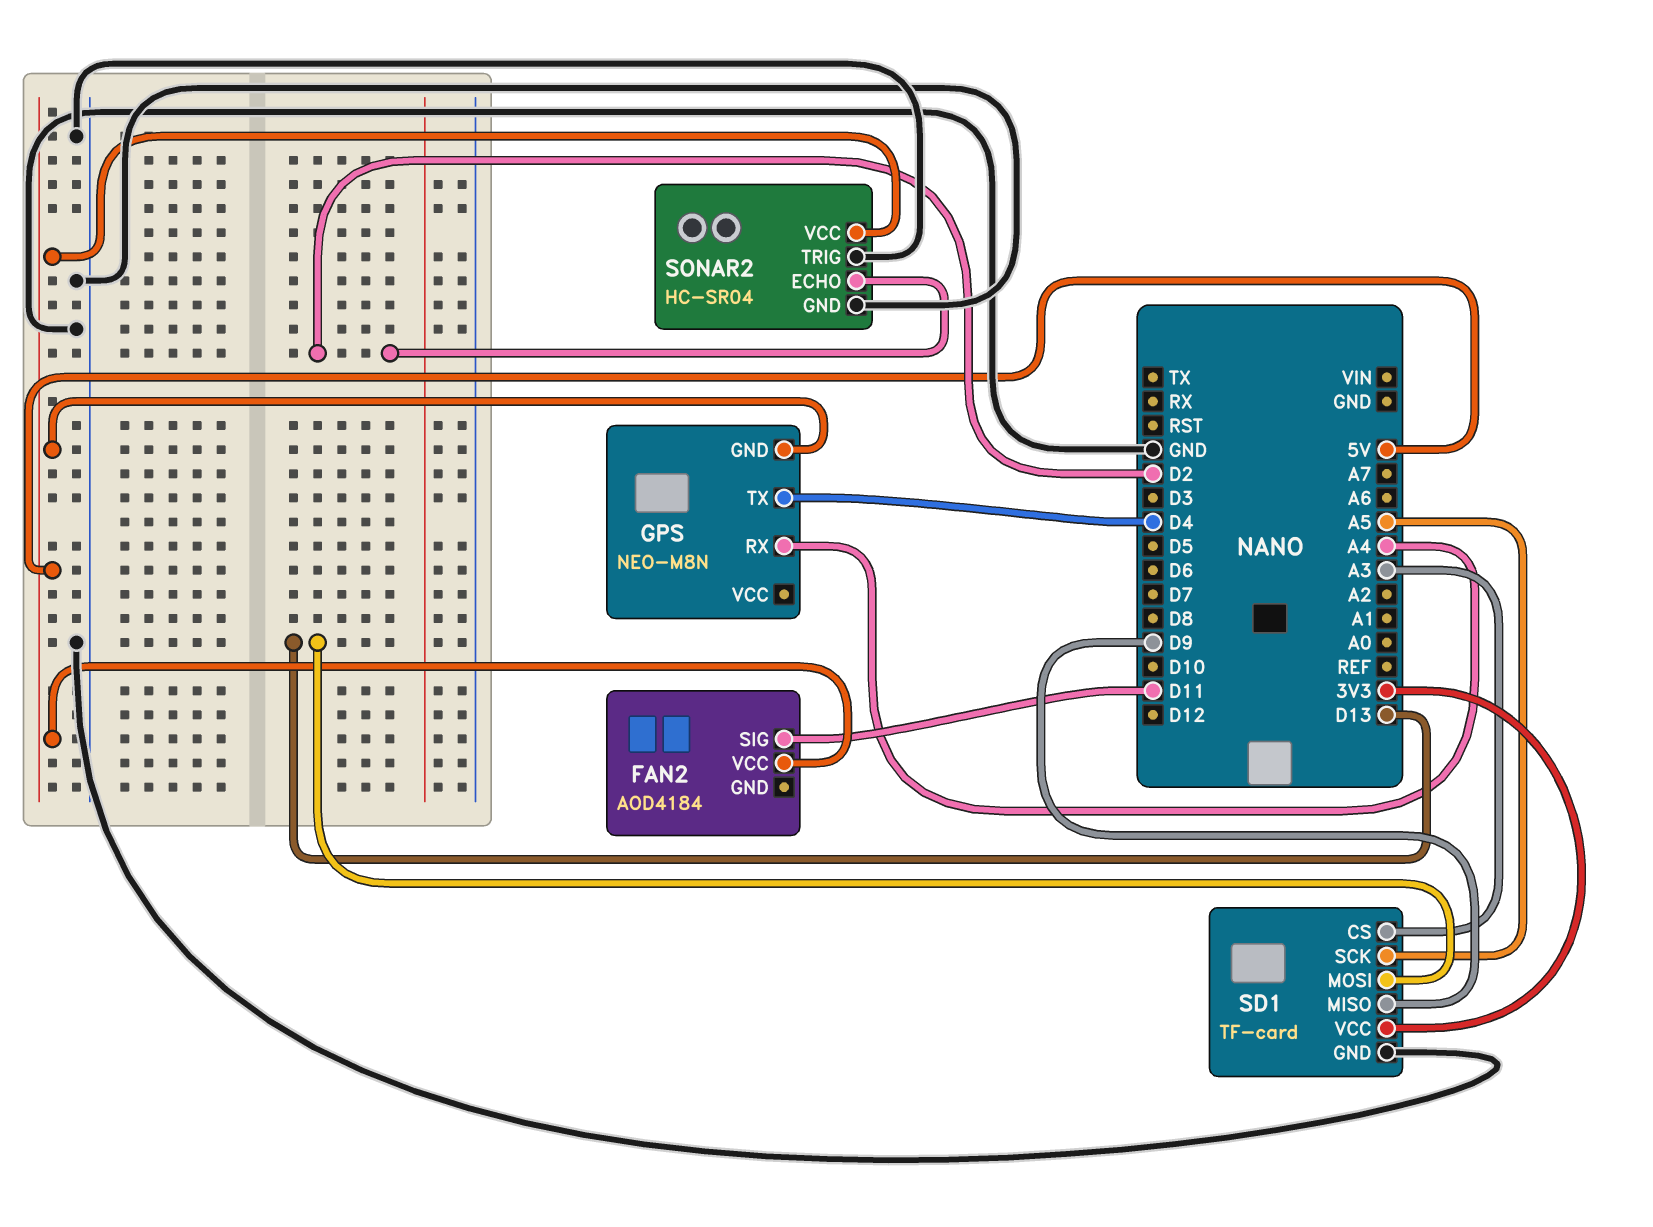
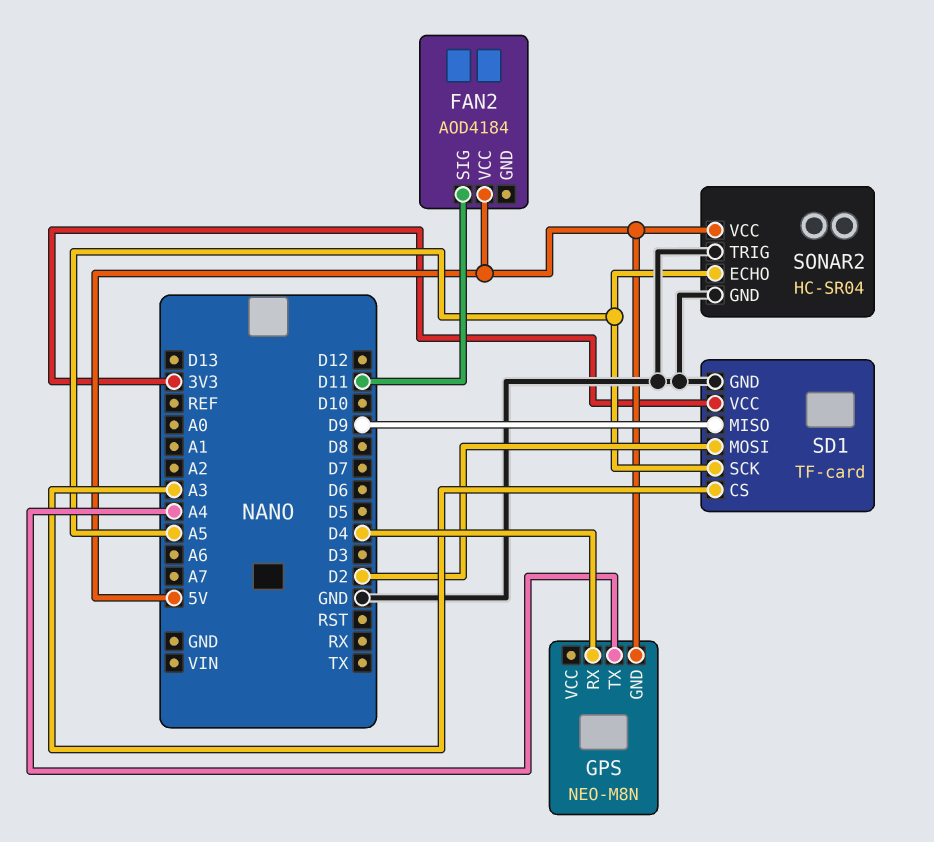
GPS pin RX: A4 -> D4
GPS pin TX: D4 -> A4
SD1 pin MOSI: D13 -> D2
SONAR2 pin ECHO: D2 -> A5

